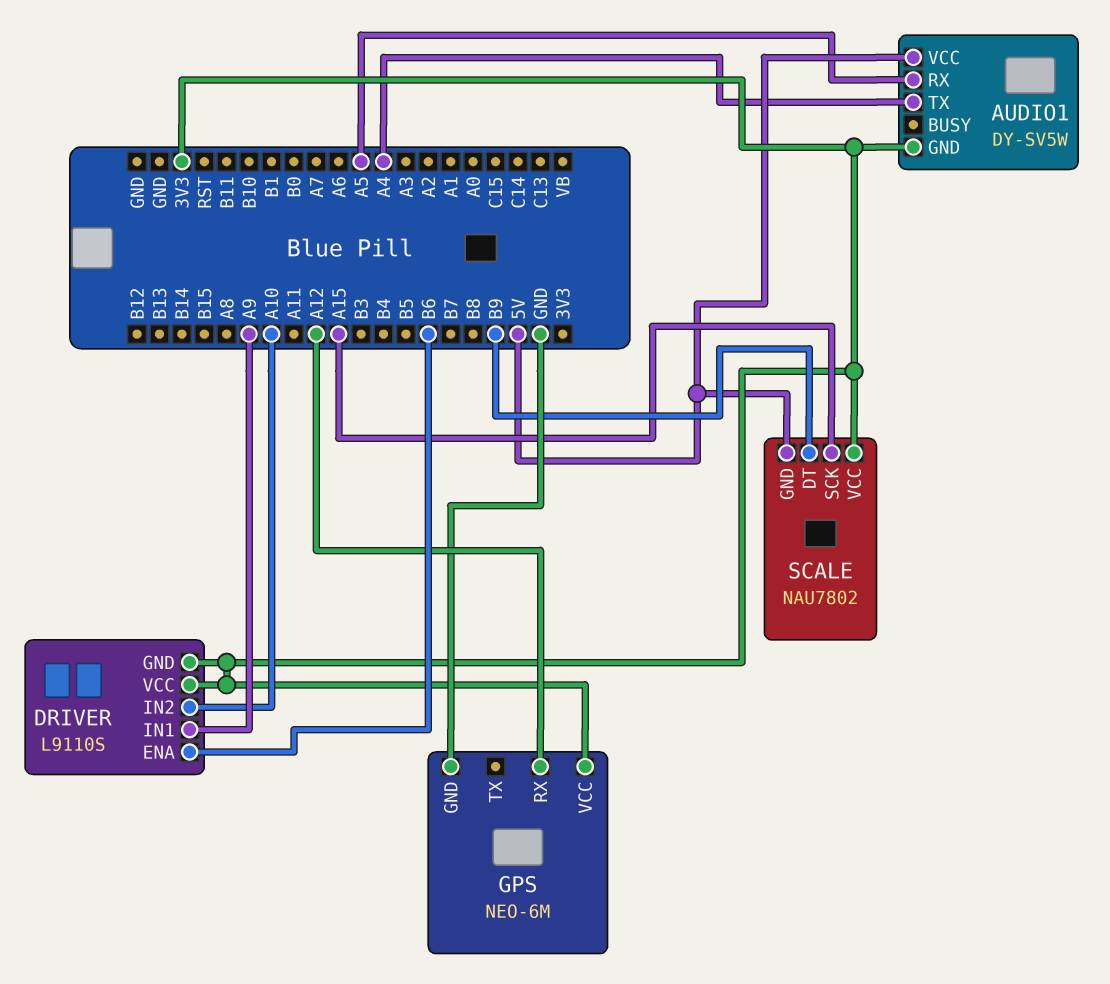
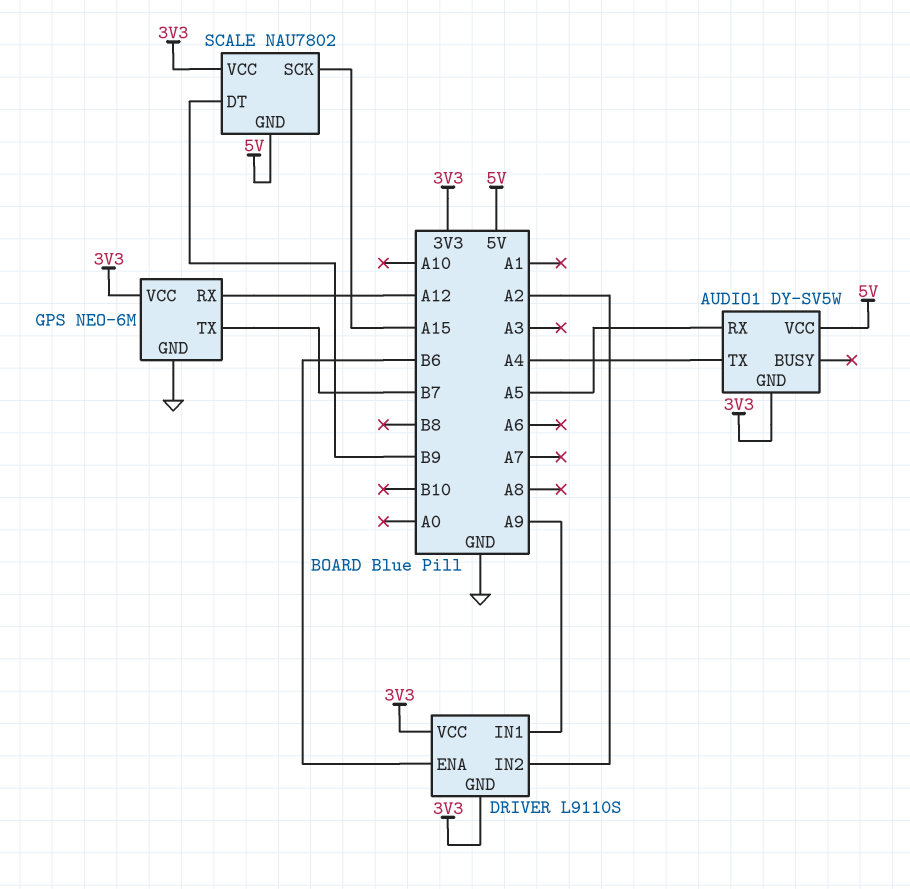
DRIVER pin IN2: A10 -> A2
GPS pin TX: none -> B7

